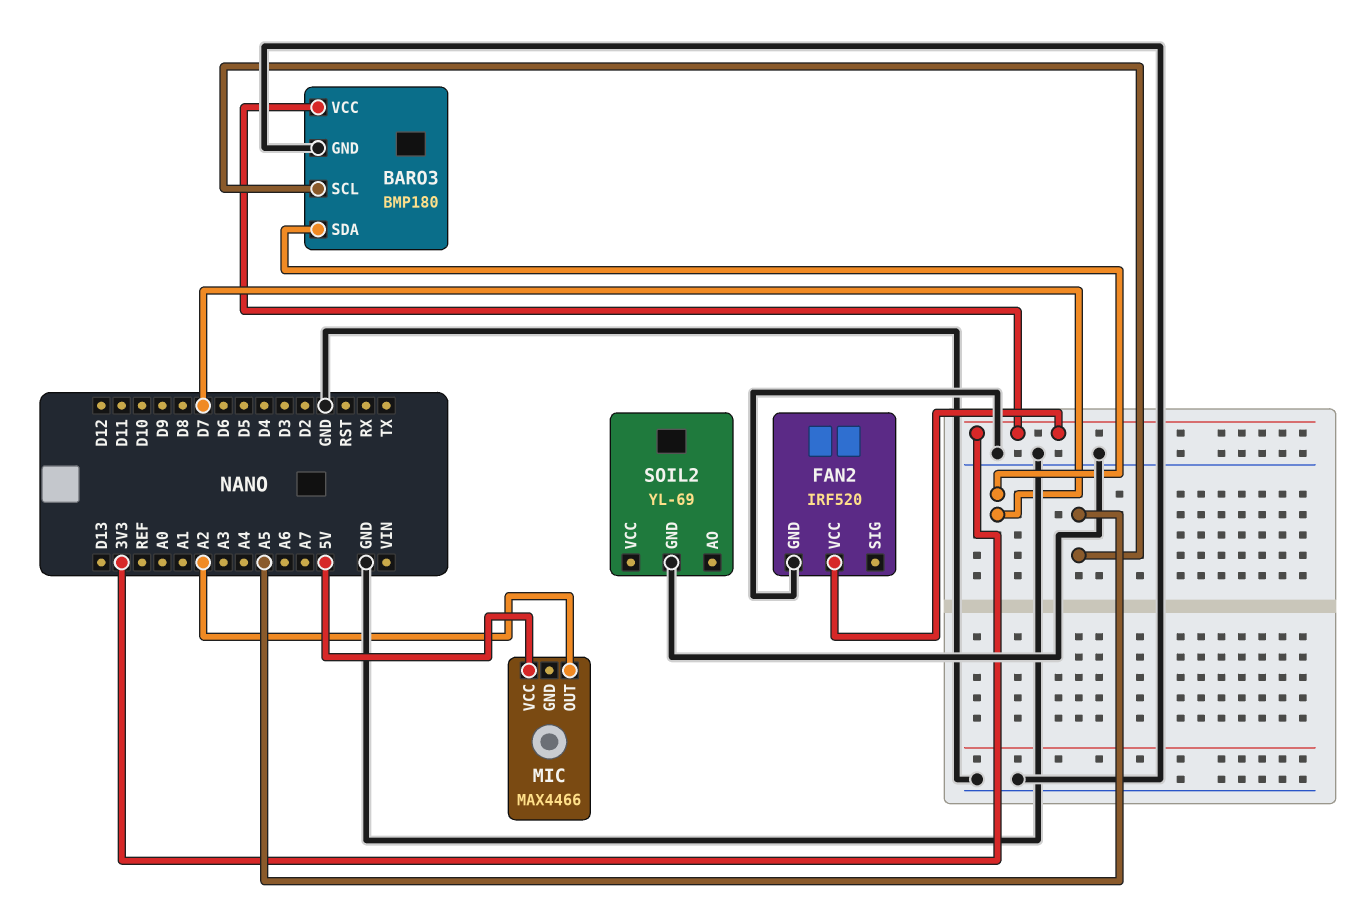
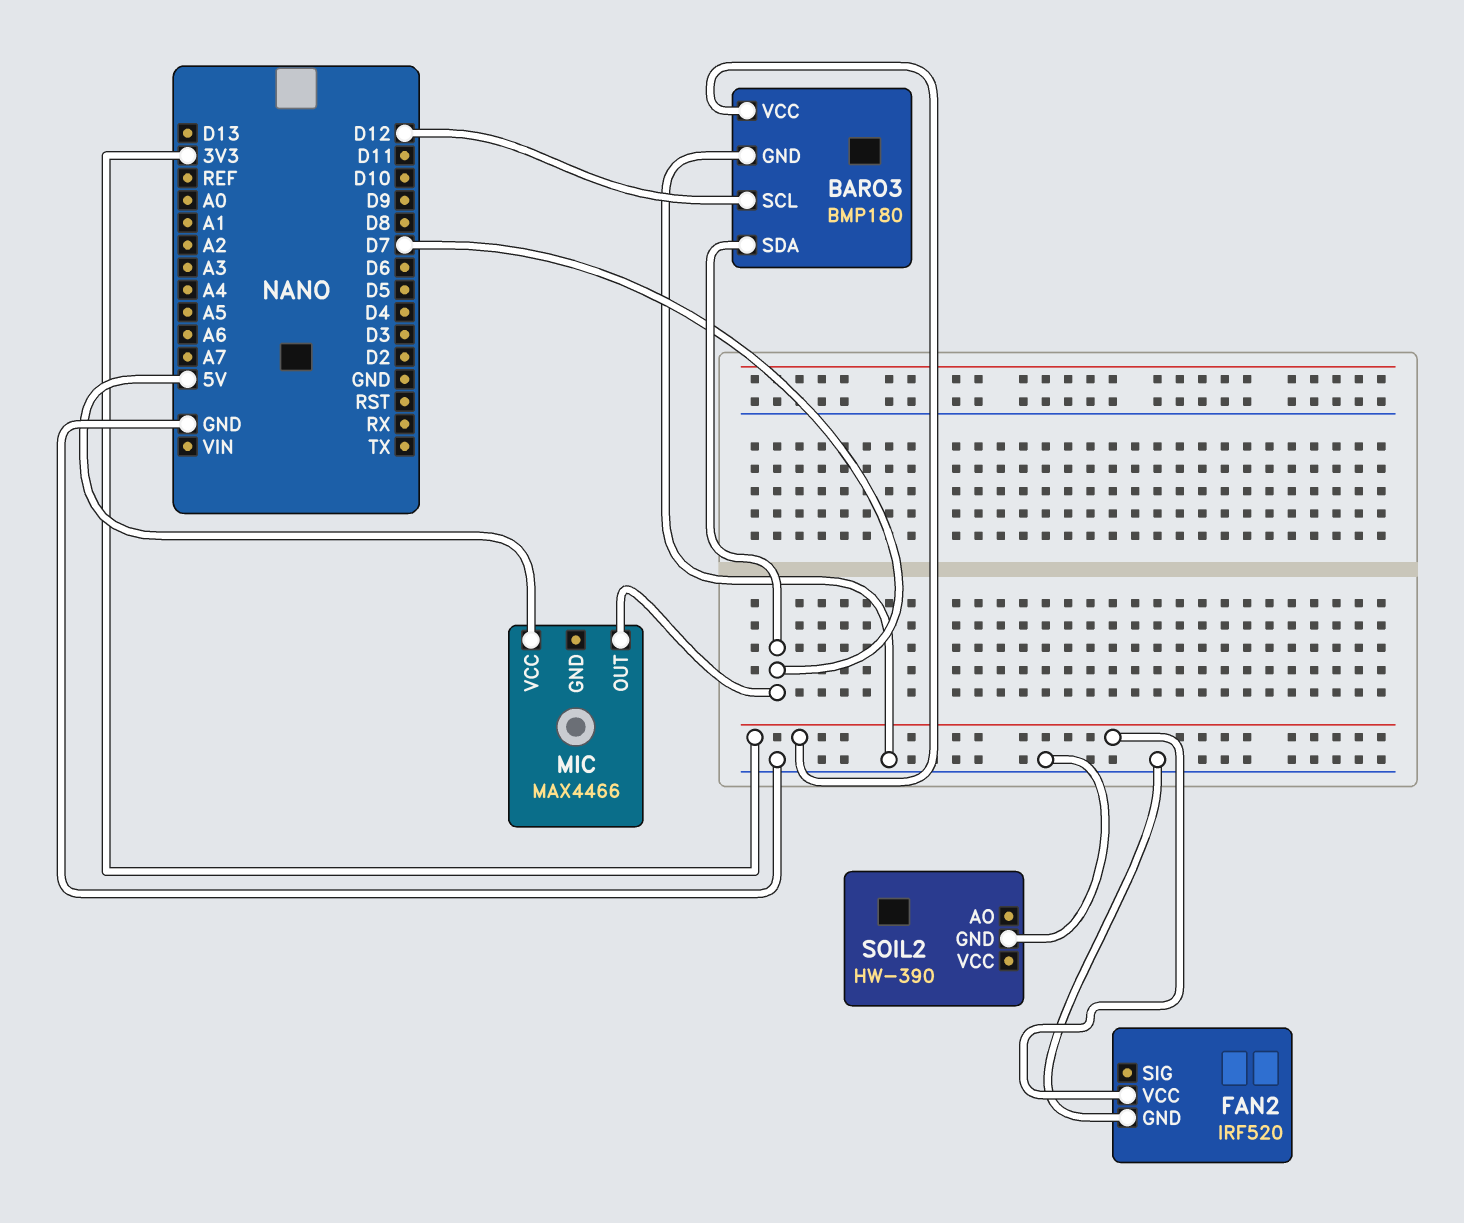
BARO3 pin SCL: A5 -> D12
MIC pin OUT: A2 -> D7
SOIL2: YL-69 -> HW-390

